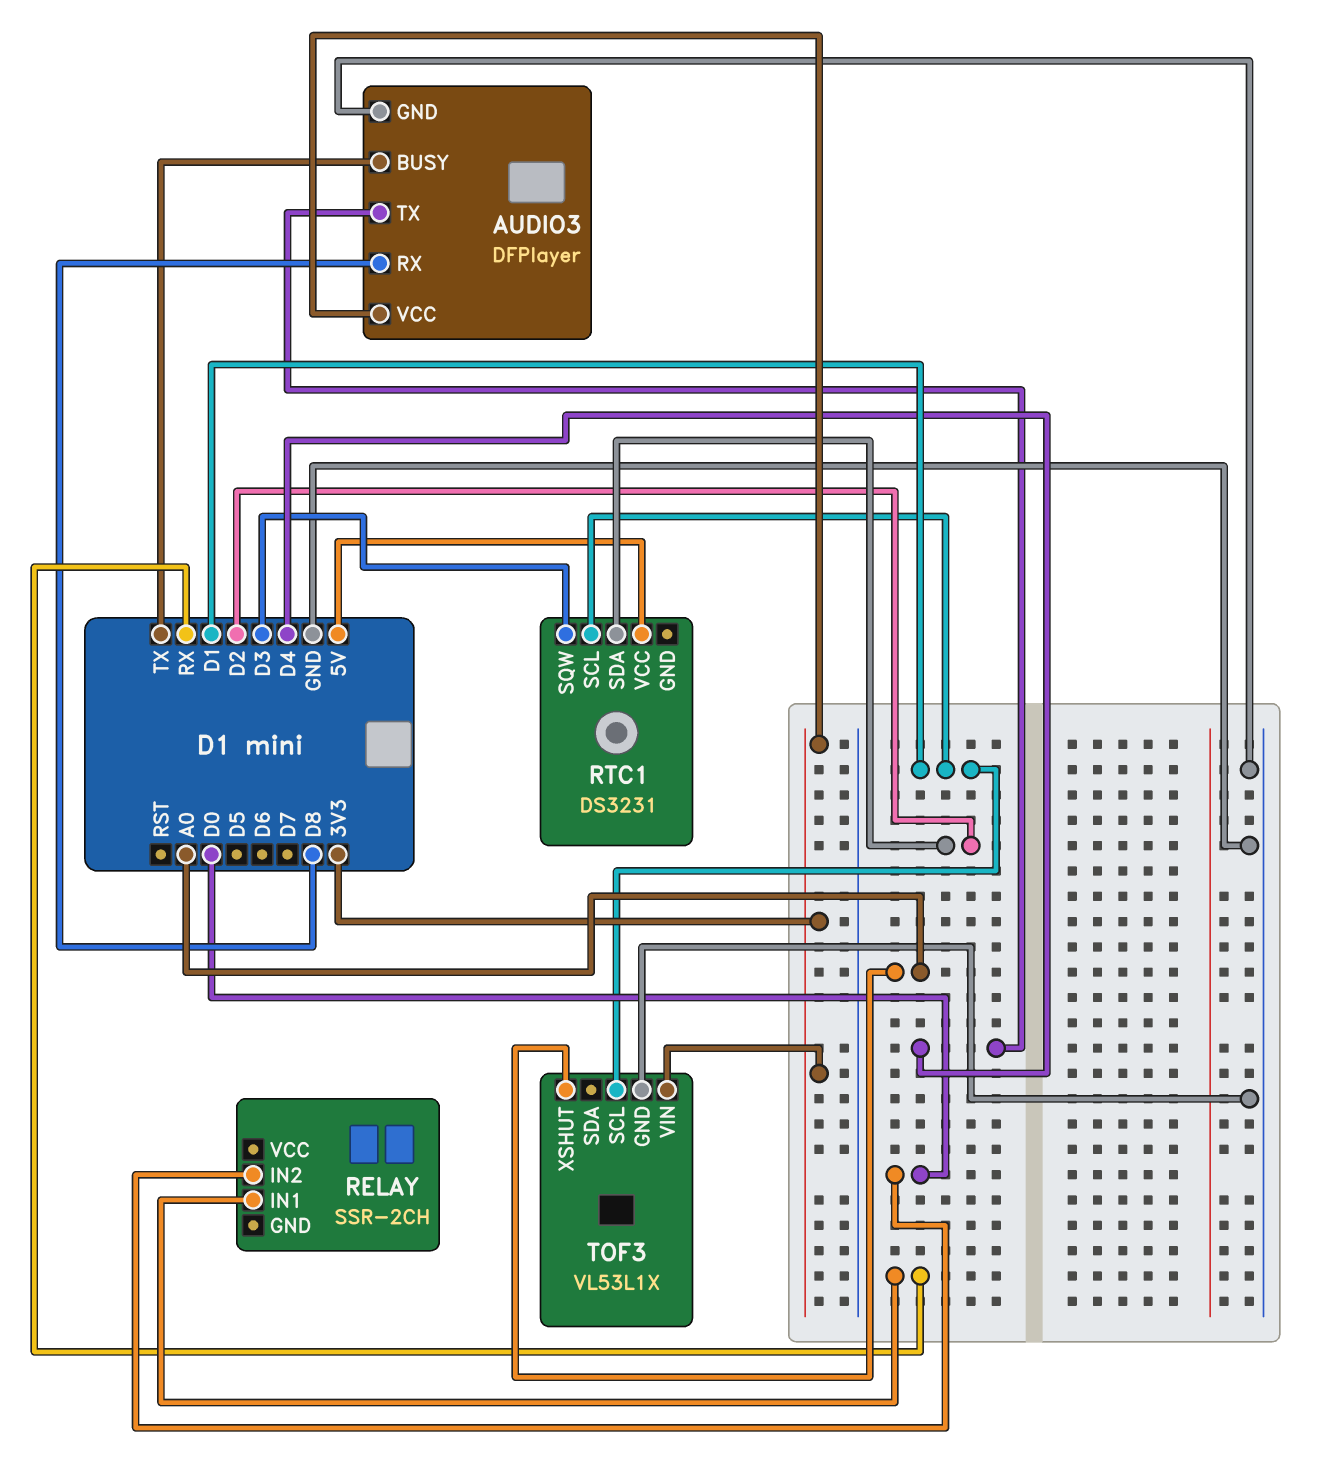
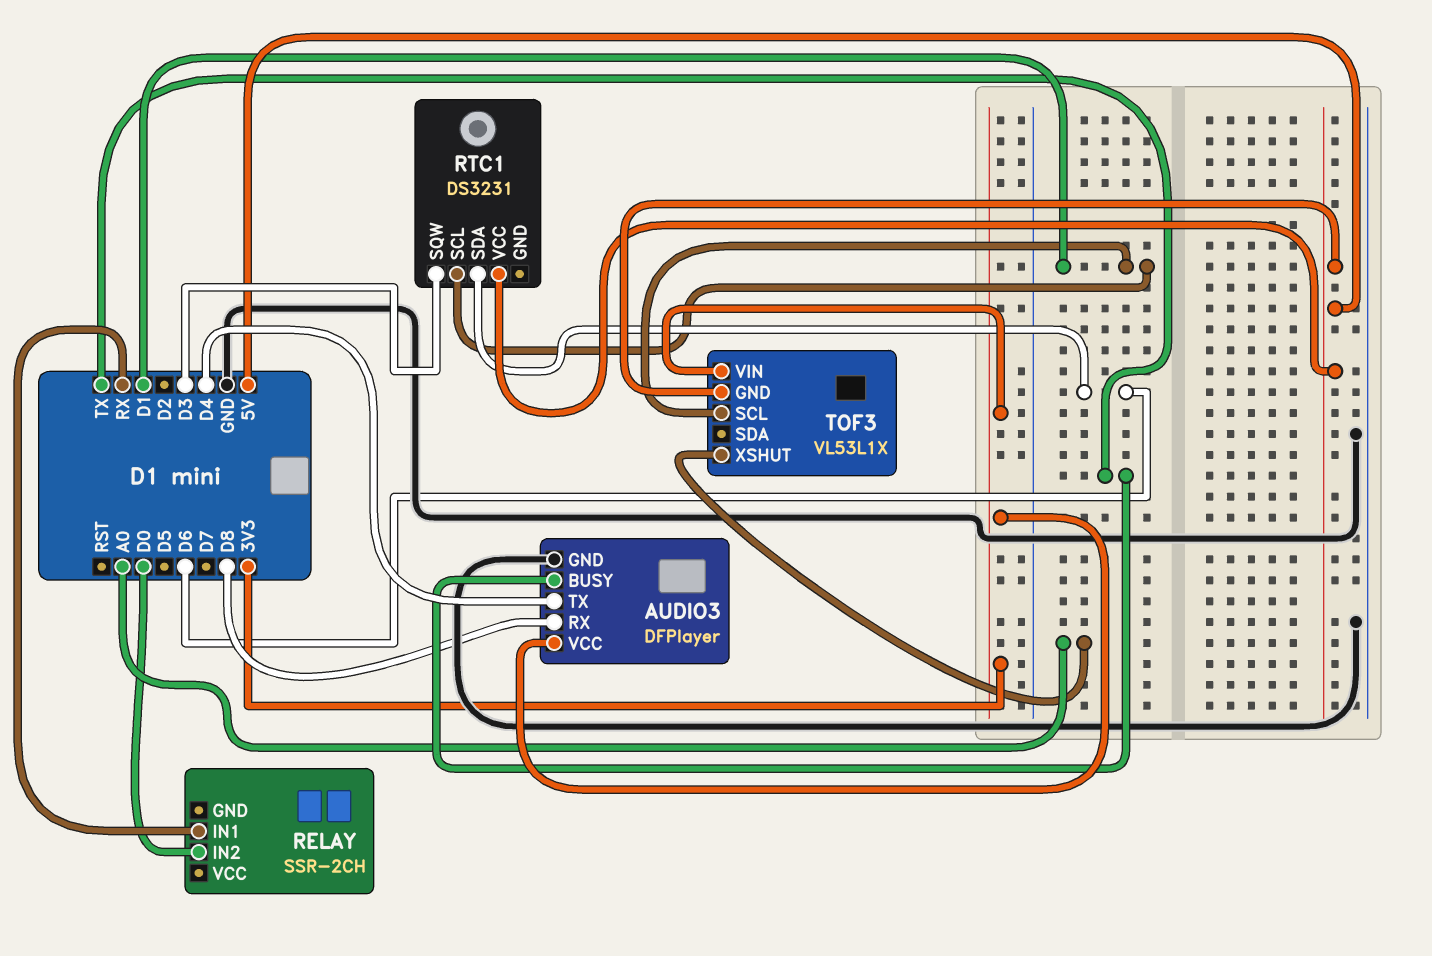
RTC1 pin SDA: D2 -> D6
TOF3 pin GND: GND -> 5V

